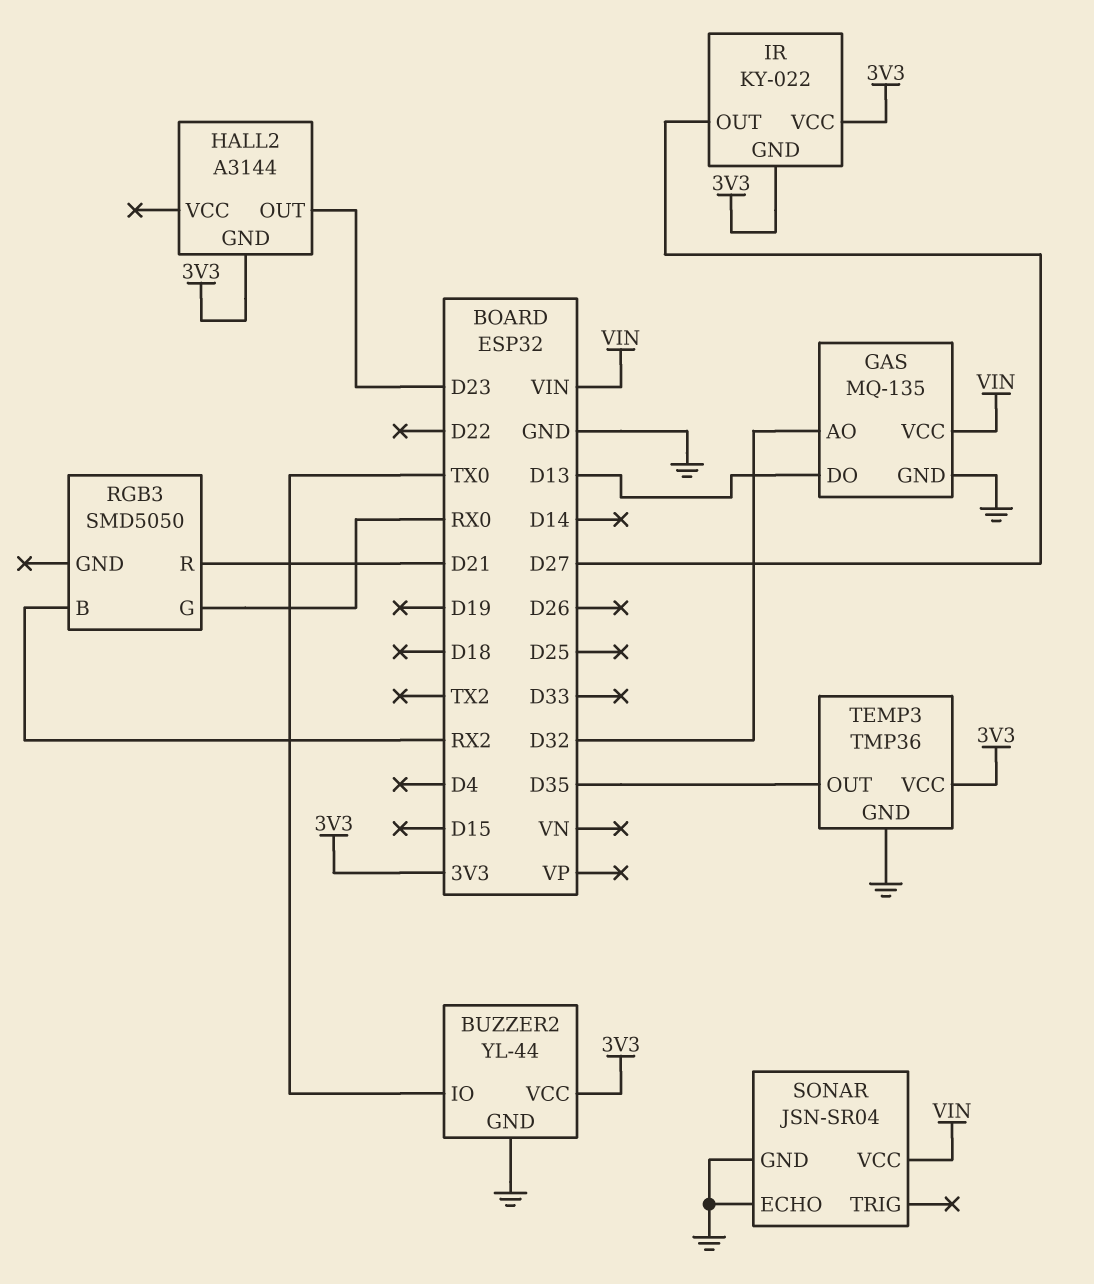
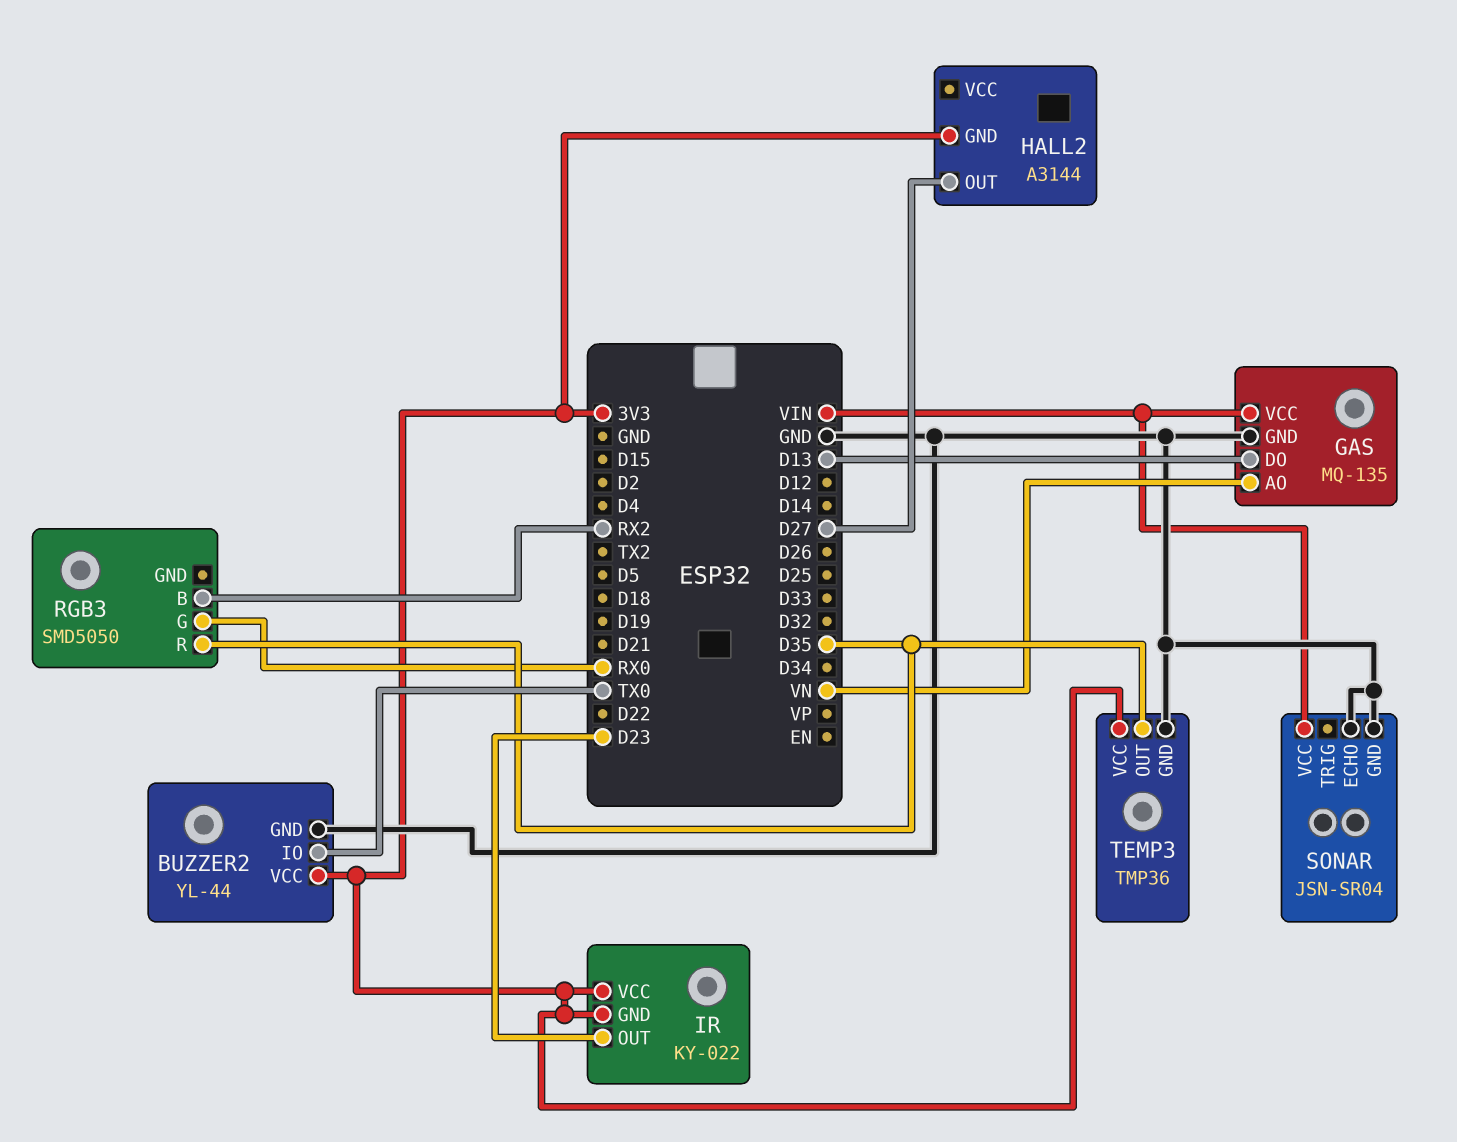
GAS pin AO: D32 -> VN
HALL2 pin OUT: D23 -> D27
IR pin OUT: D27 -> D23
RGB3 pin R: D21 -> D35

